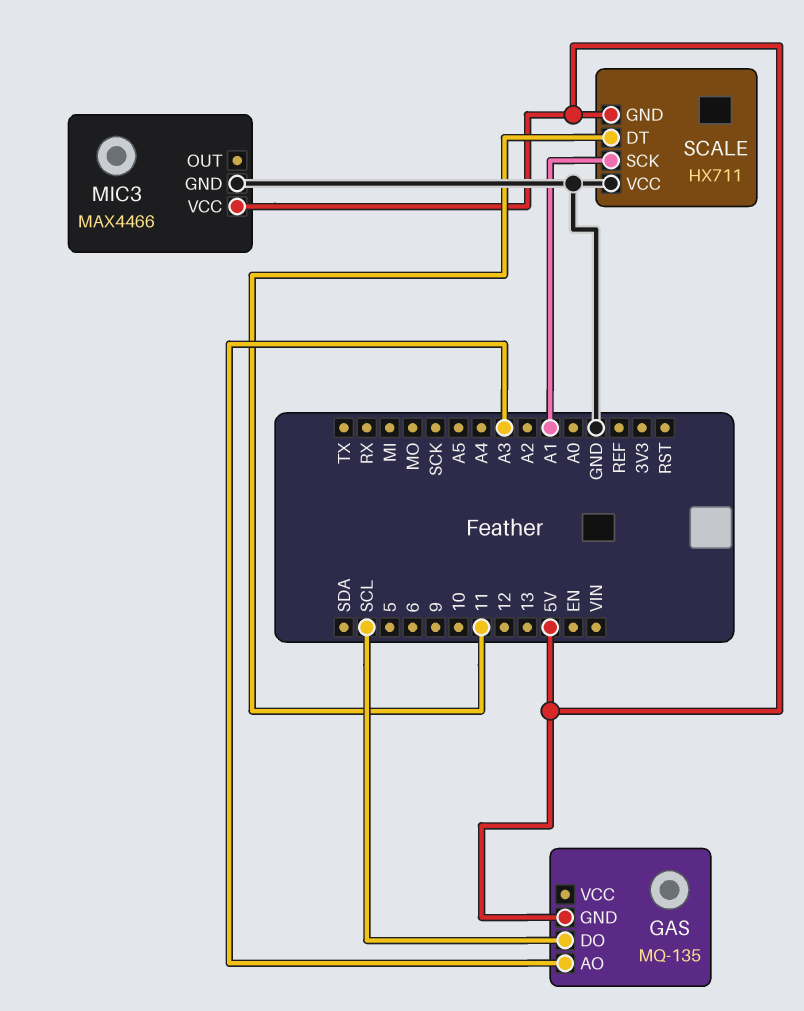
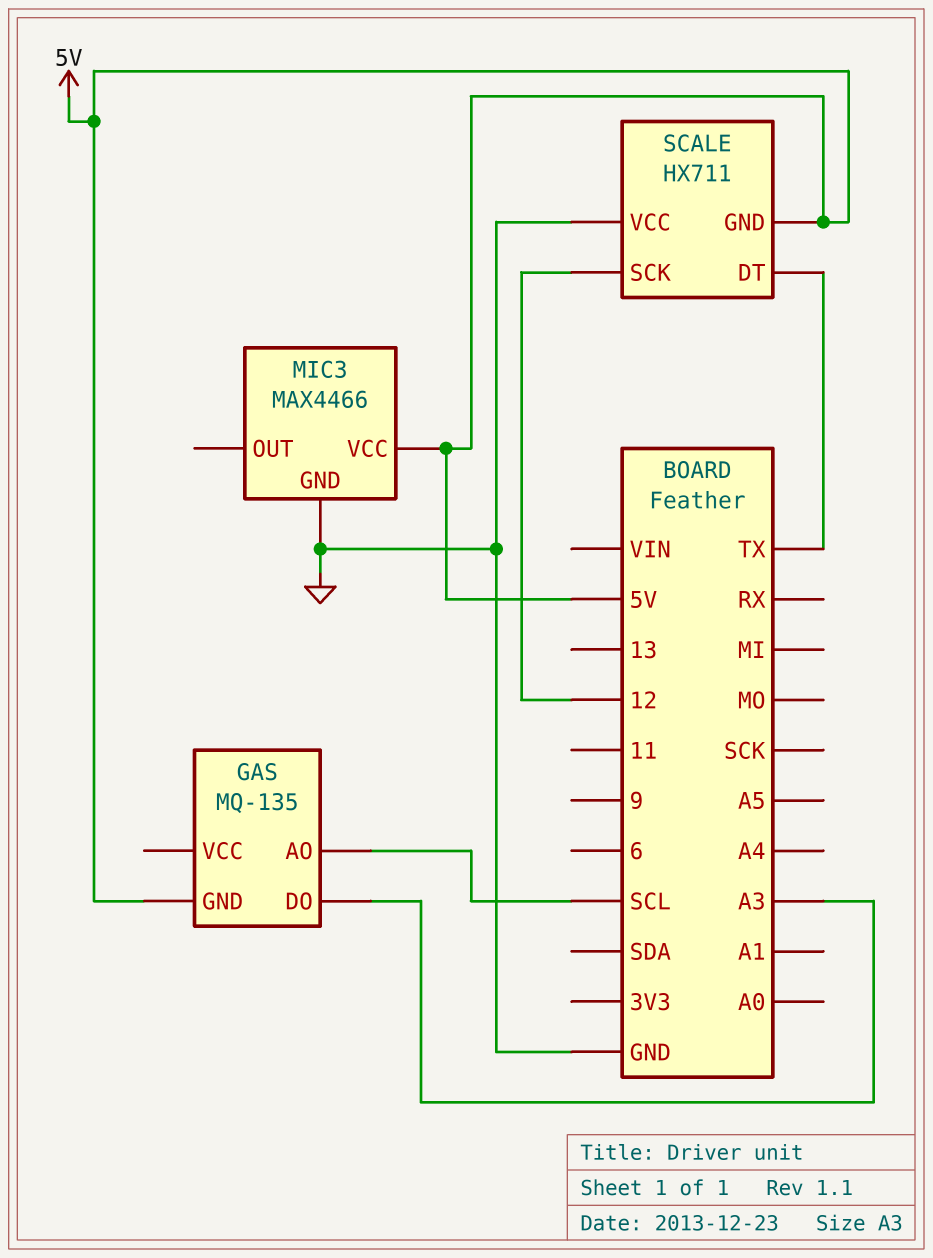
GAS pin AO: A3 -> SCL
GAS pin DO: SCL -> A3
SCALE pin DT: 11 -> TX
SCALE pin SCK: A1 -> 12

